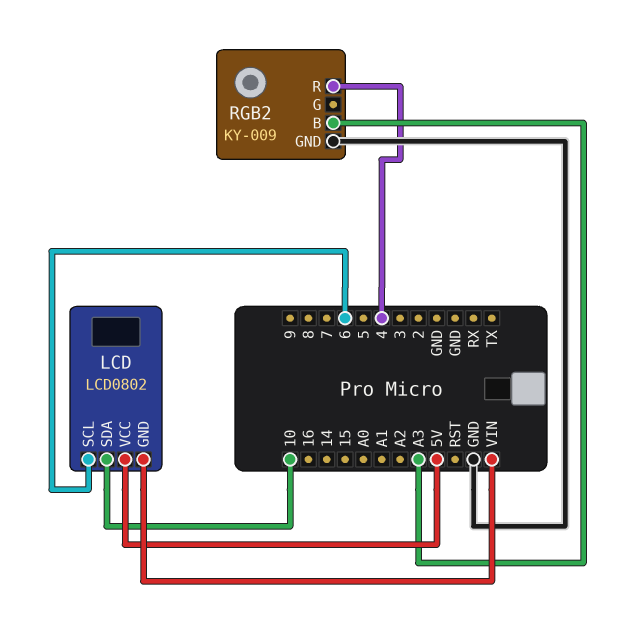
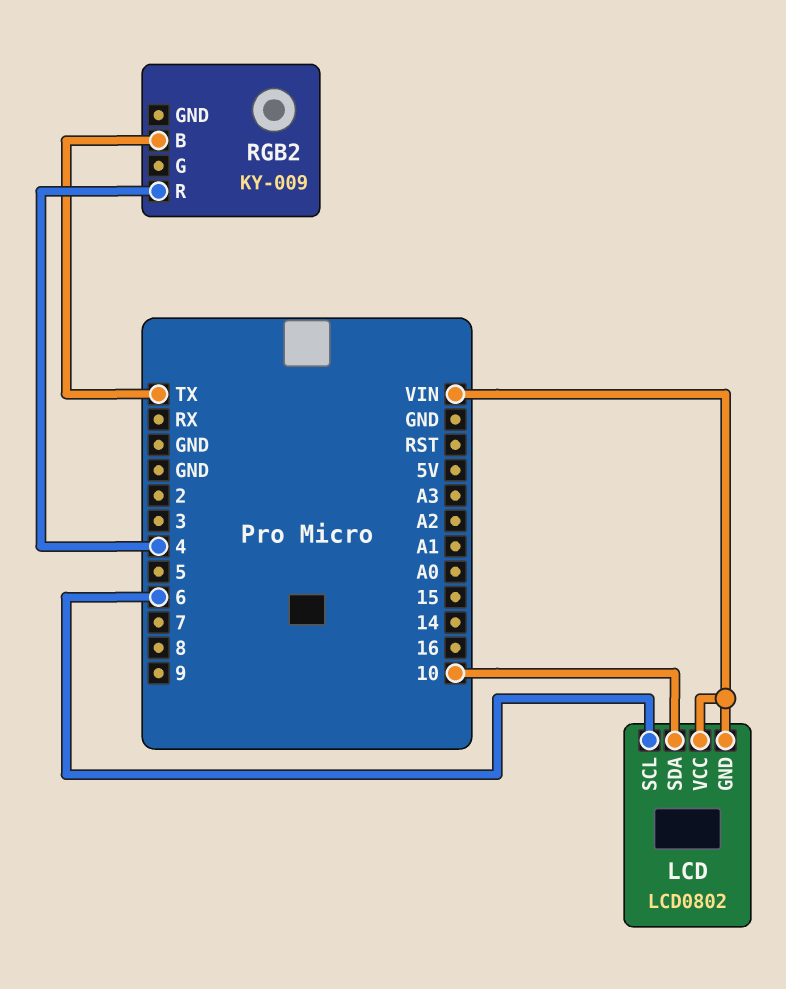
LCD pin VCC: 5V -> VIN
RGB2 pin B: A3 -> TX
RGB2 pin GND: GND -> none

